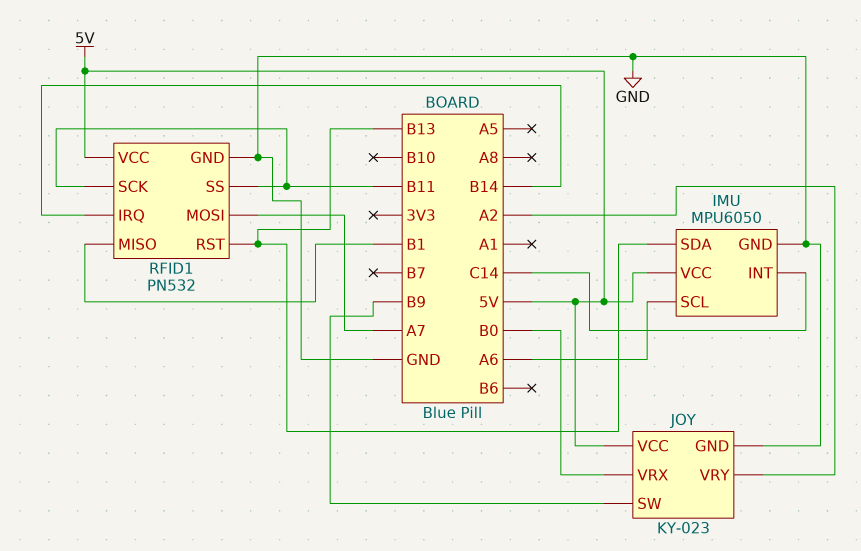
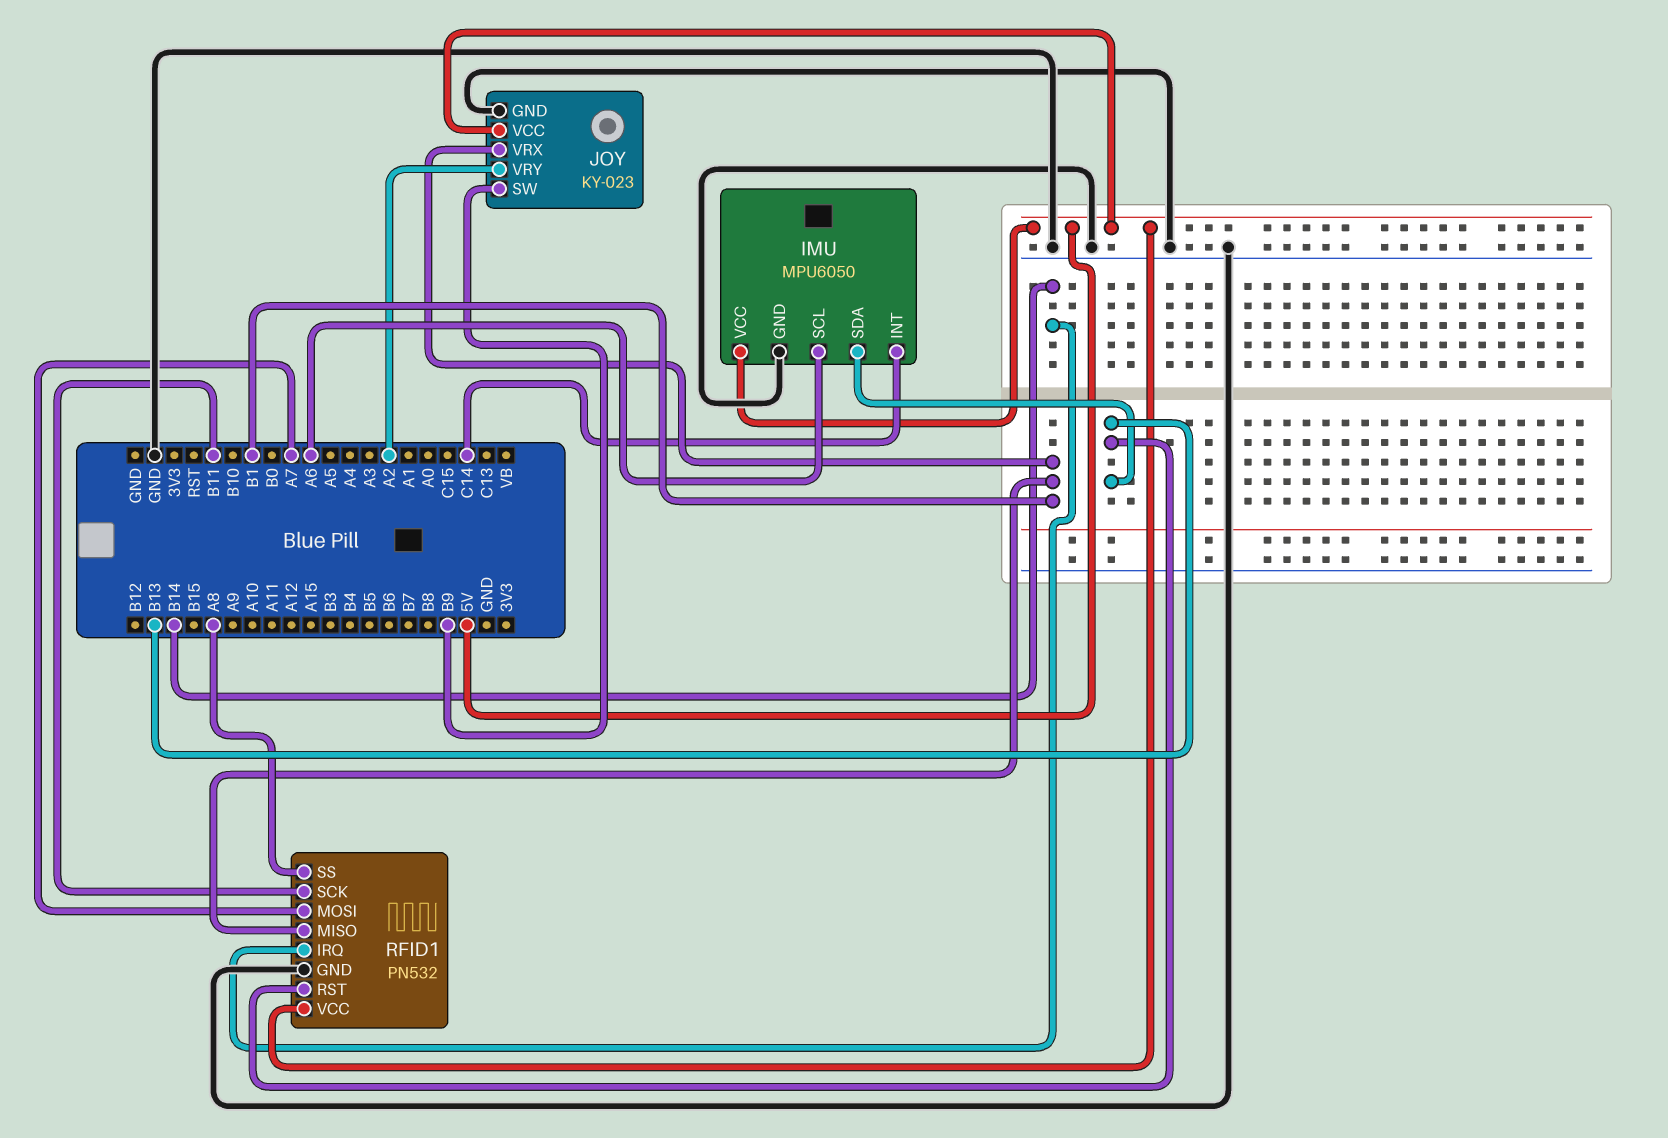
JOY pin VRX: B0 -> B1
RFID1 pin SS: B11 -> A8

